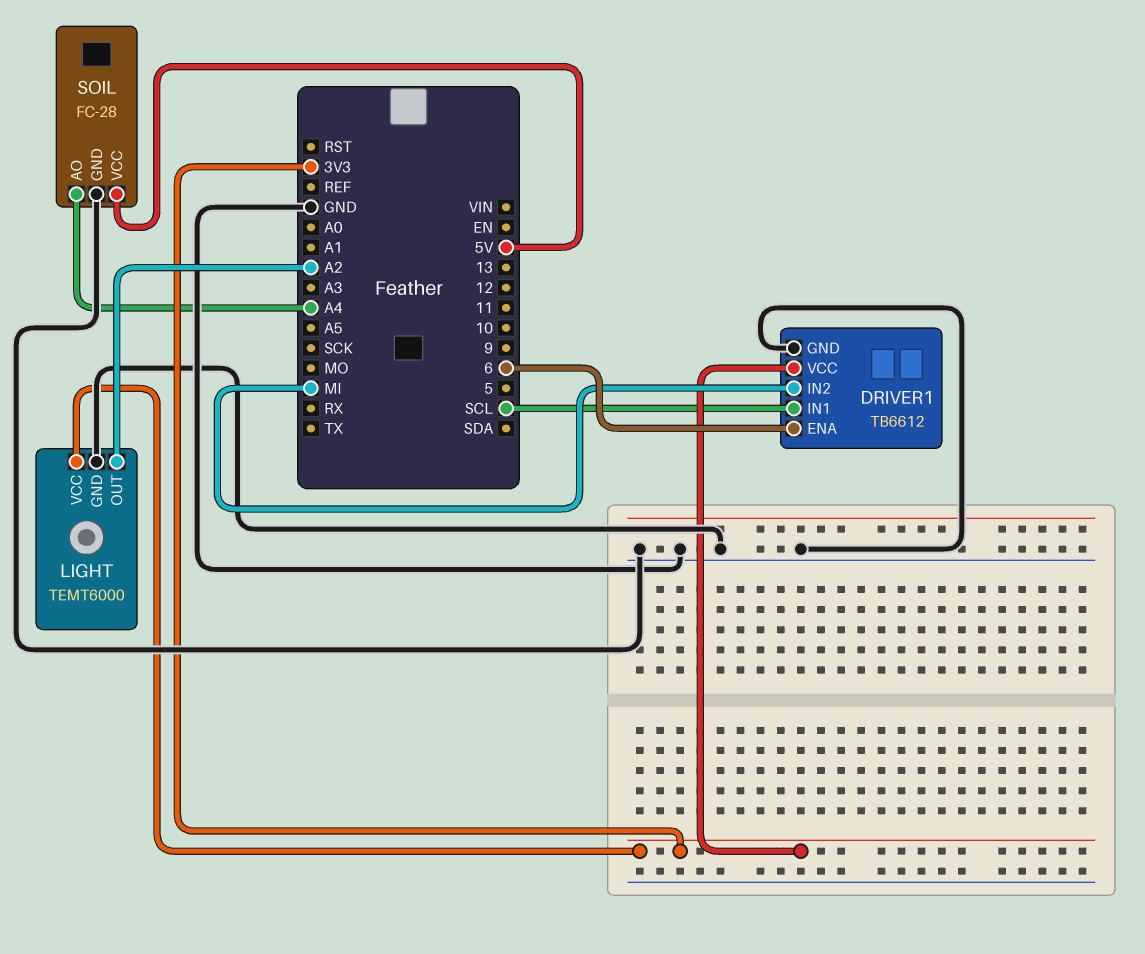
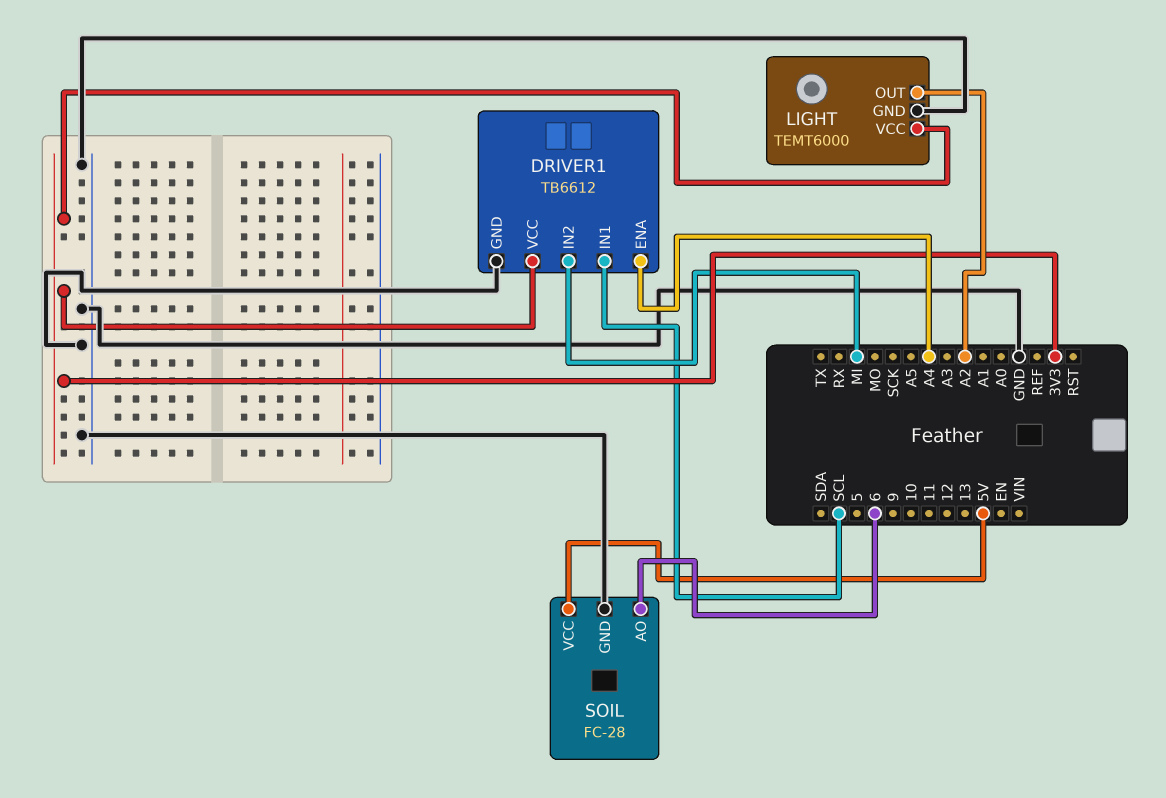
DRIVER1 pin ENA: 6 -> A4
SOIL pin AO: A4 -> 6

